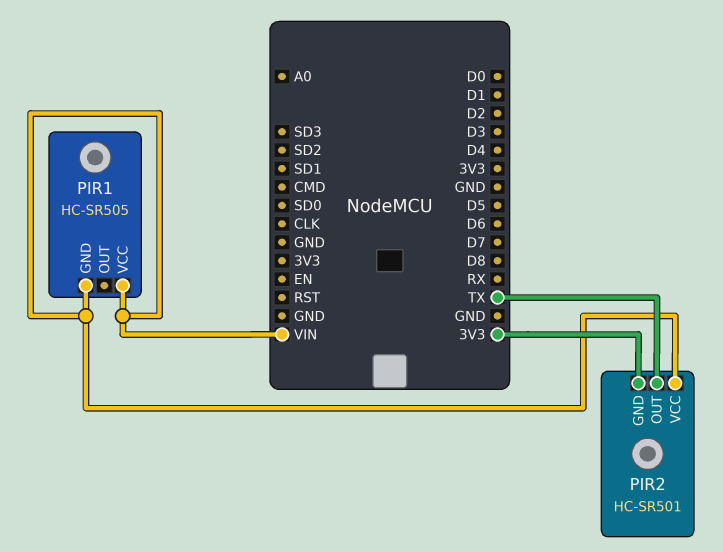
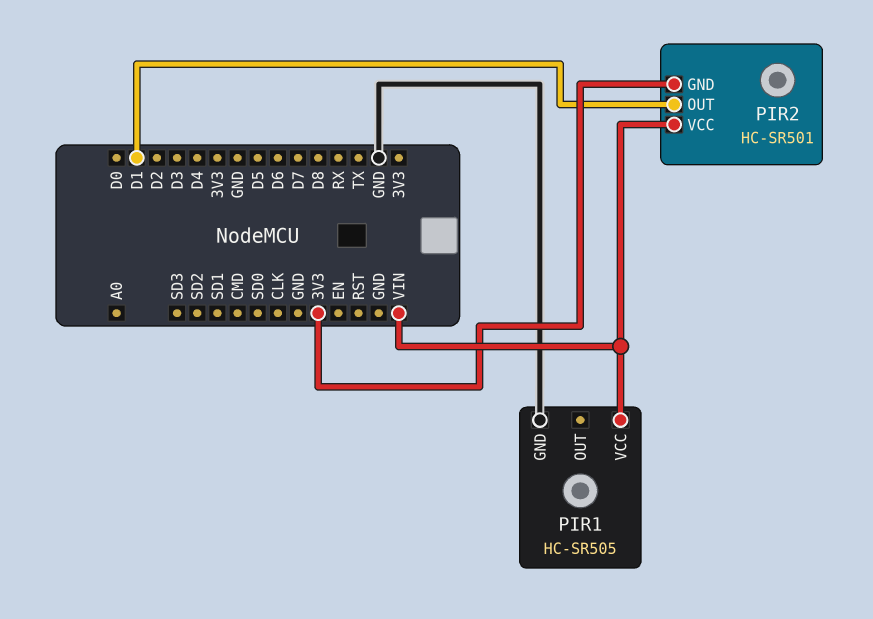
PIR1 pin GND: VIN -> GND
PIR2 pin OUT: TX -> D1

